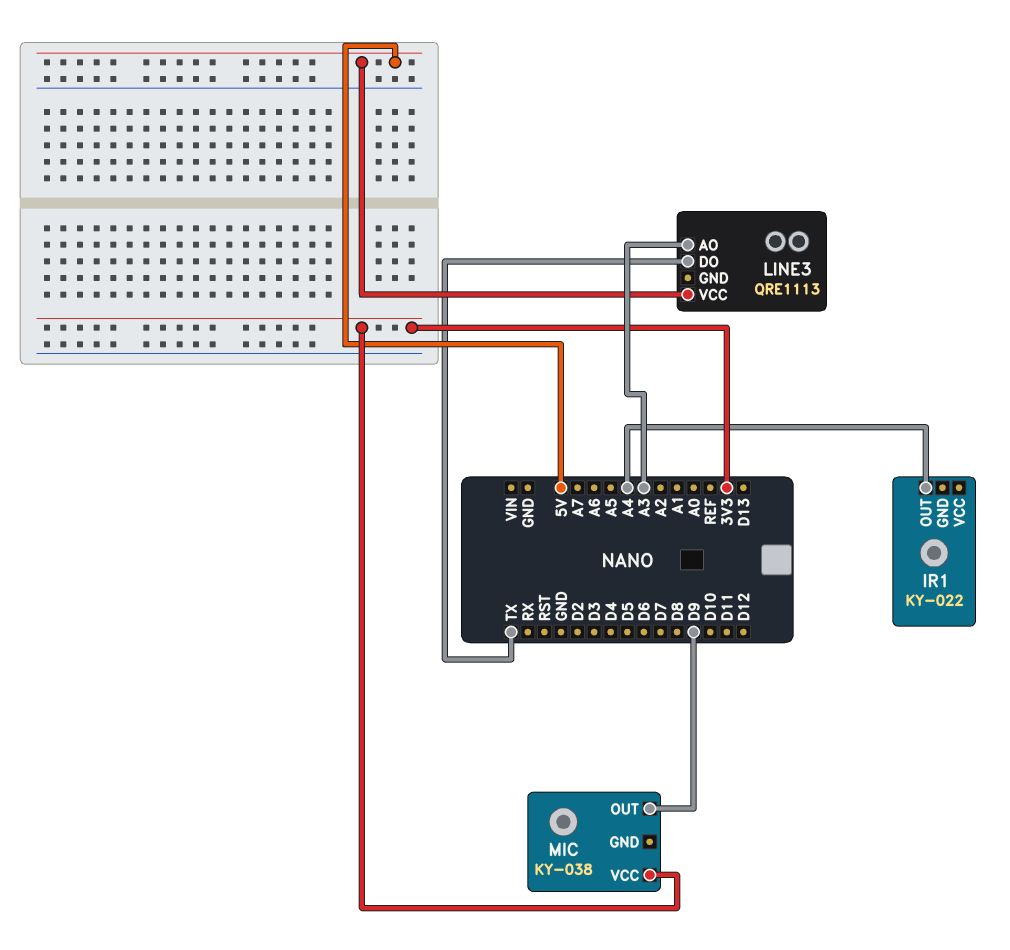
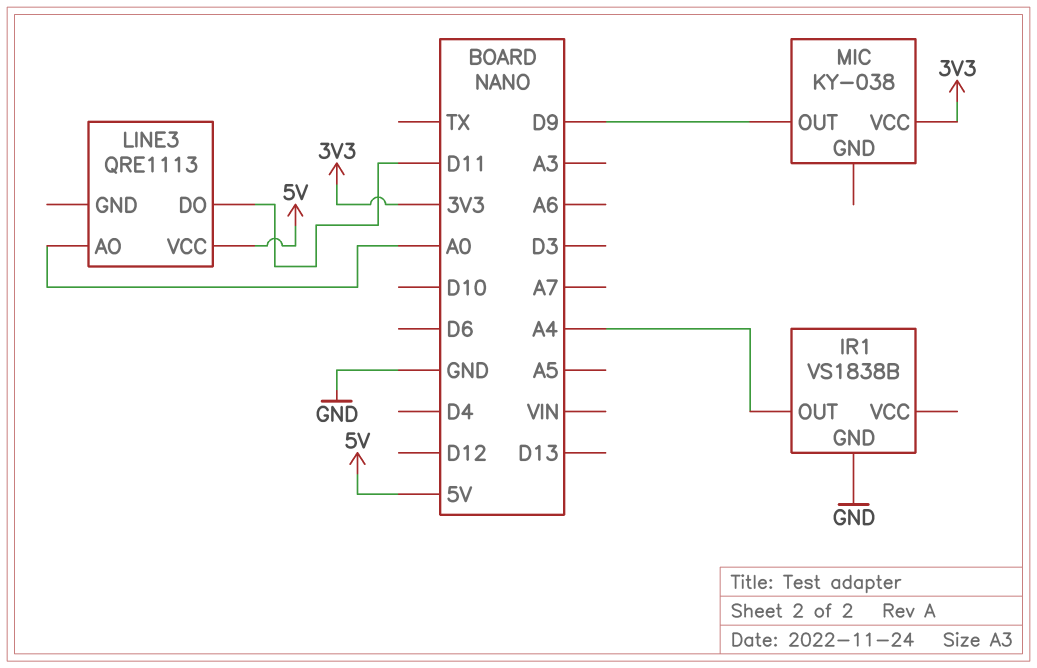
IR1: KY-022 -> VS1838B
IR1 pin GND: none -> GND
LINE3 pin AO: A3 -> A0
LINE3 pin DO: TX -> D11

